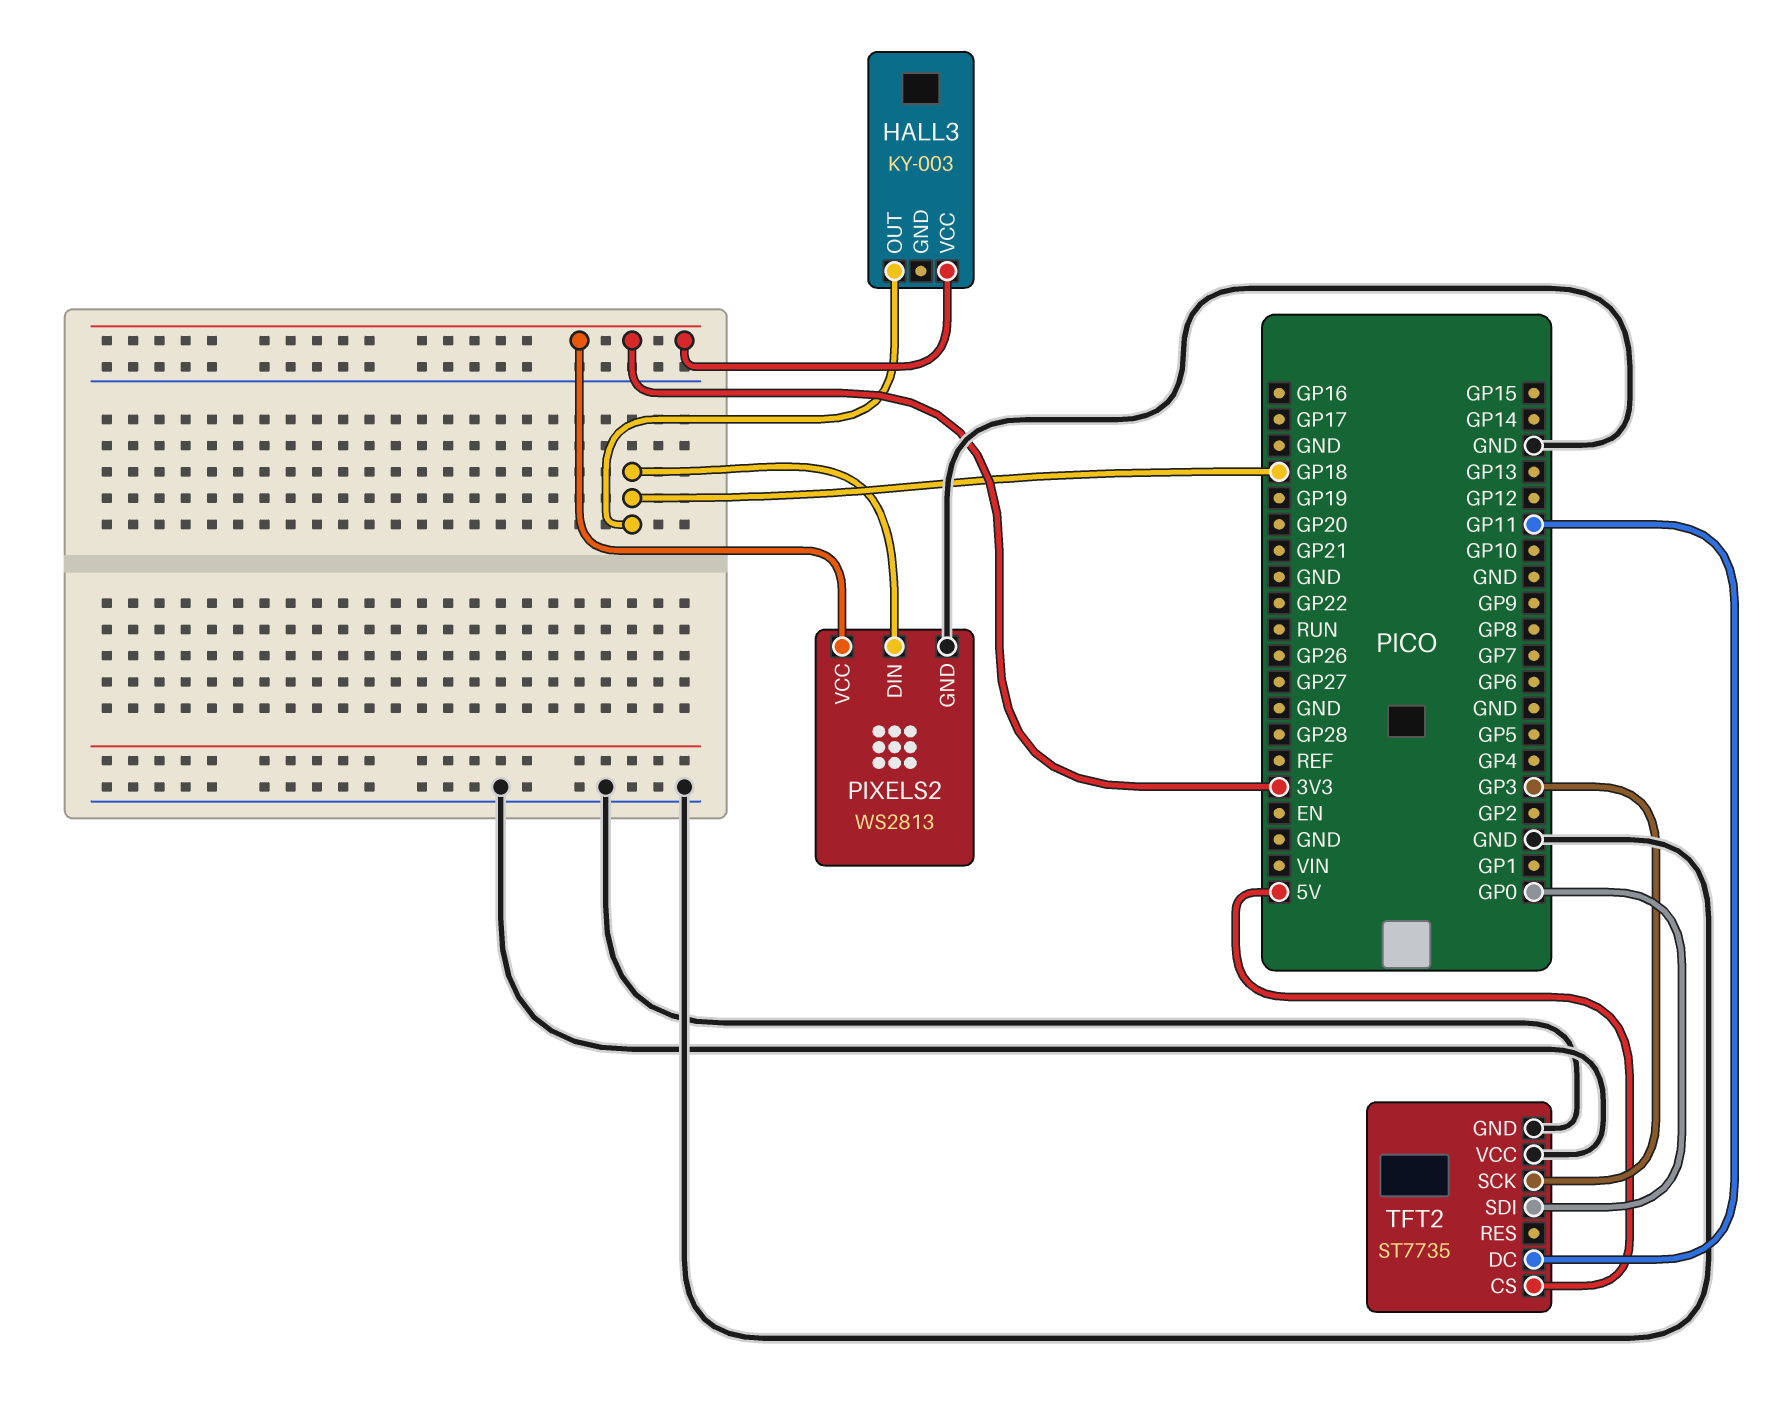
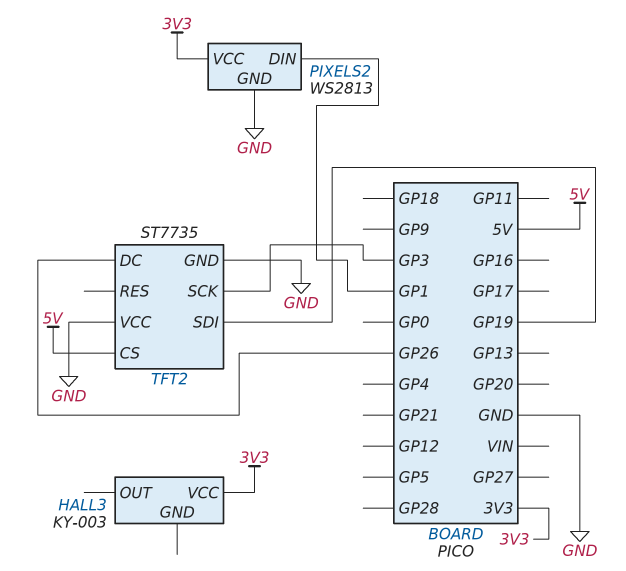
HALL3 pin OUT: GP18 -> none
PIXELS2 pin DIN: GP18 -> GP1
TFT2 pin DC: GP11 -> GP26
TFT2 pin SDI: GP0 -> GP19

